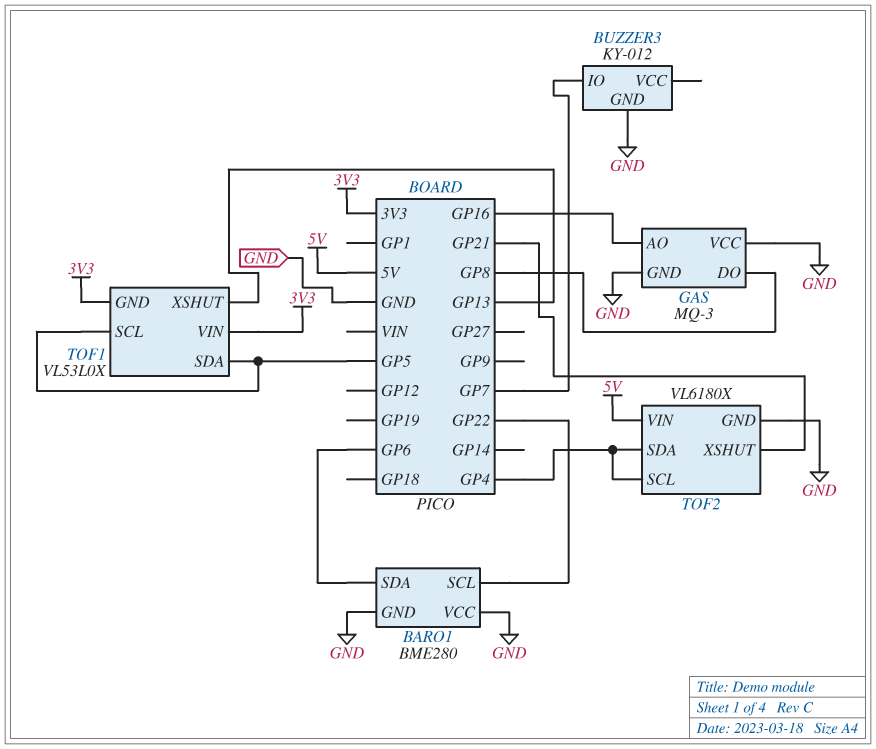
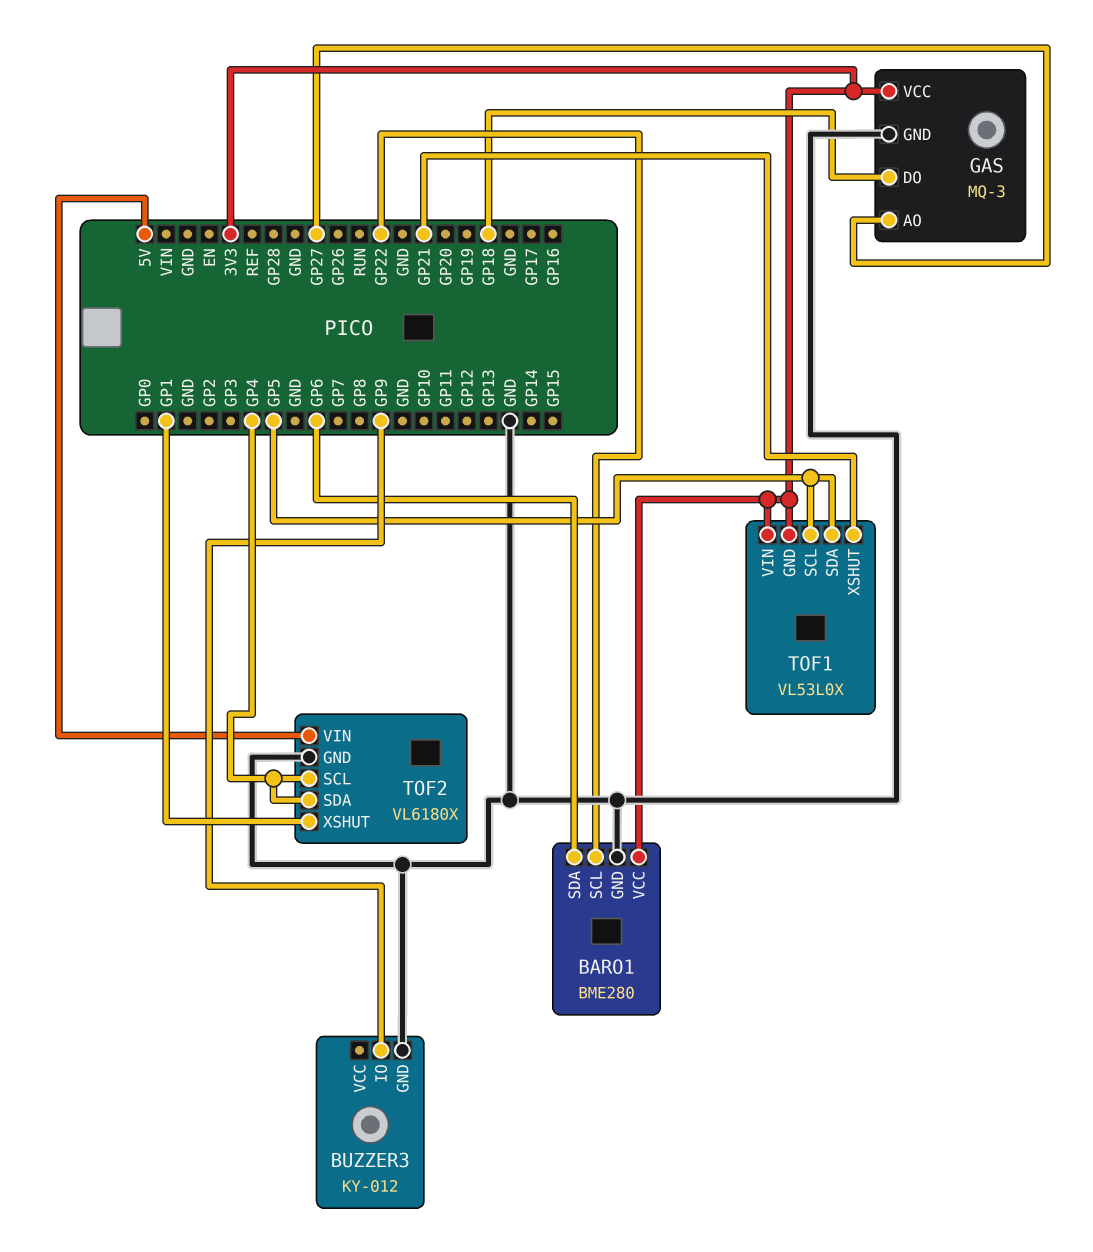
BARO1 pin VCC: GND -> 3V3
BUZZER3 pin IO: GP7 -> GP9
GAS pin AO: GP16 -> GP27
GAS pin DO: GP8 -> GP18
GAS pin VCC: GND -> 3V3
TOF1 pin XSHUT: GP13 -> GP21
TOF2 pin XSHUT: GP21 -> GP1

